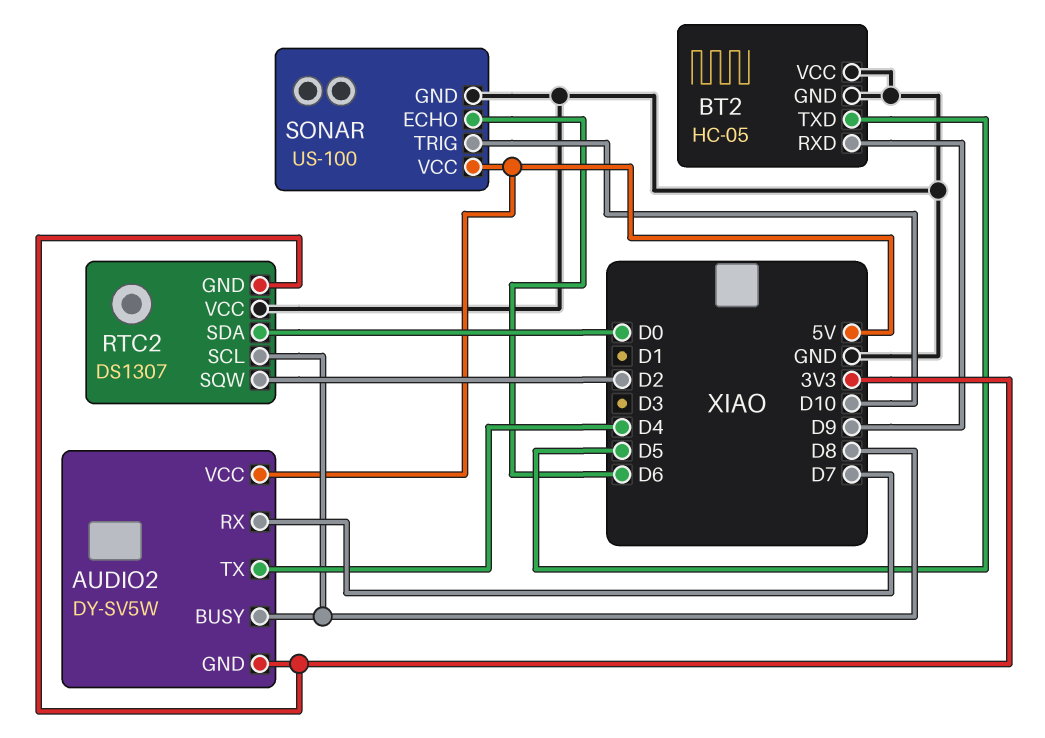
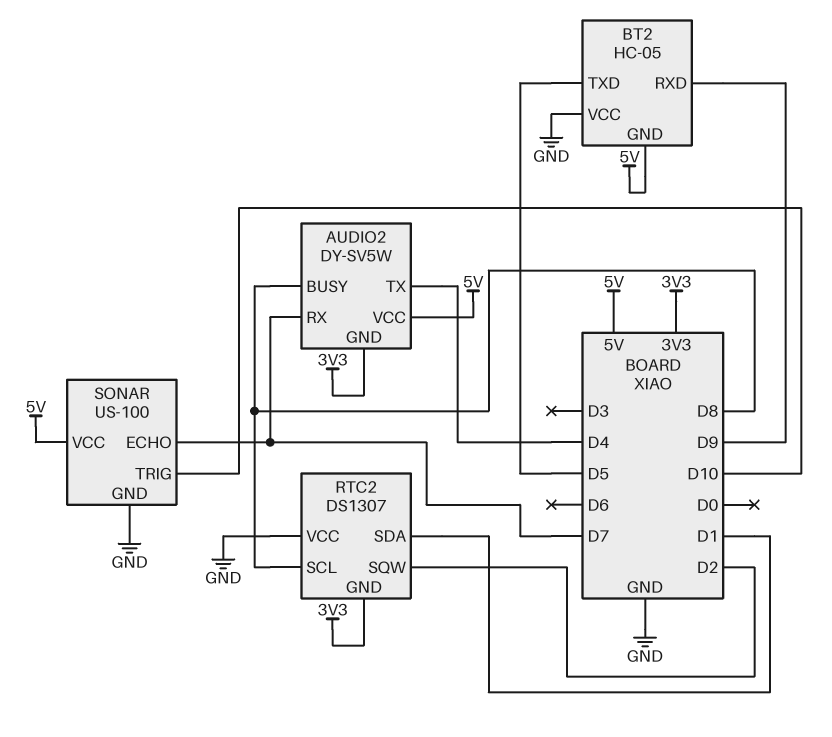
BT2 pin GND: GND -> 5V
RTC2 pin SDA: D0 -> D1
SONAR pin ECHO: D6 -> D7

